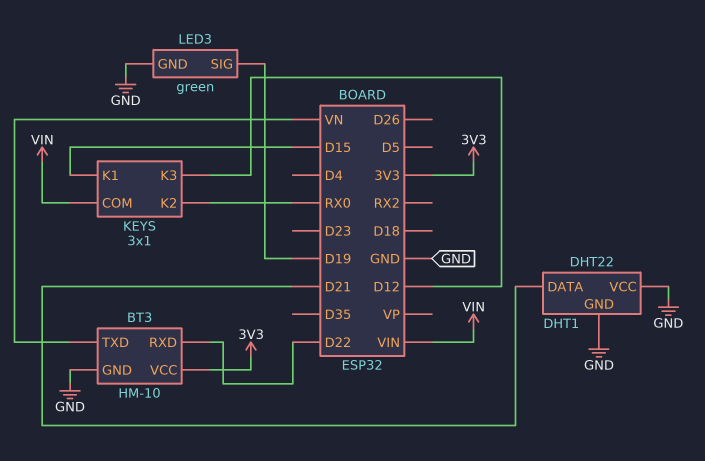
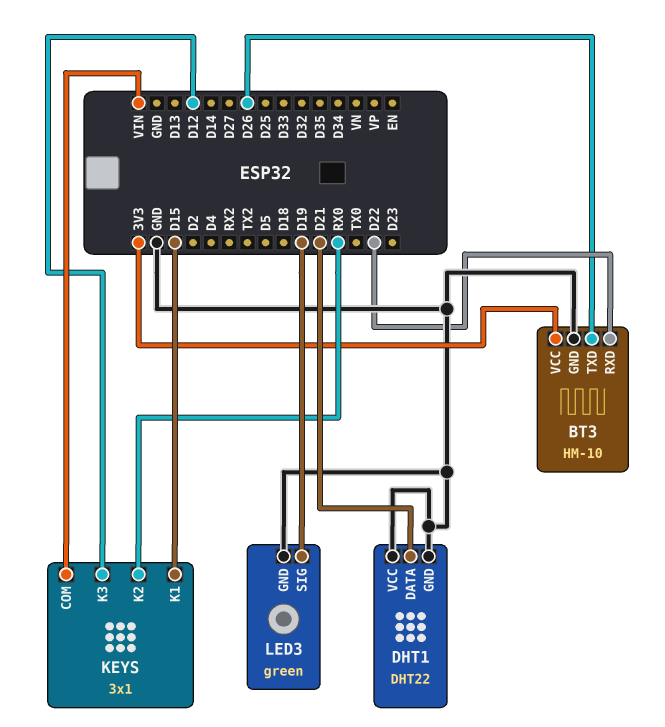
BT3 pin TXD: VN -> D26

